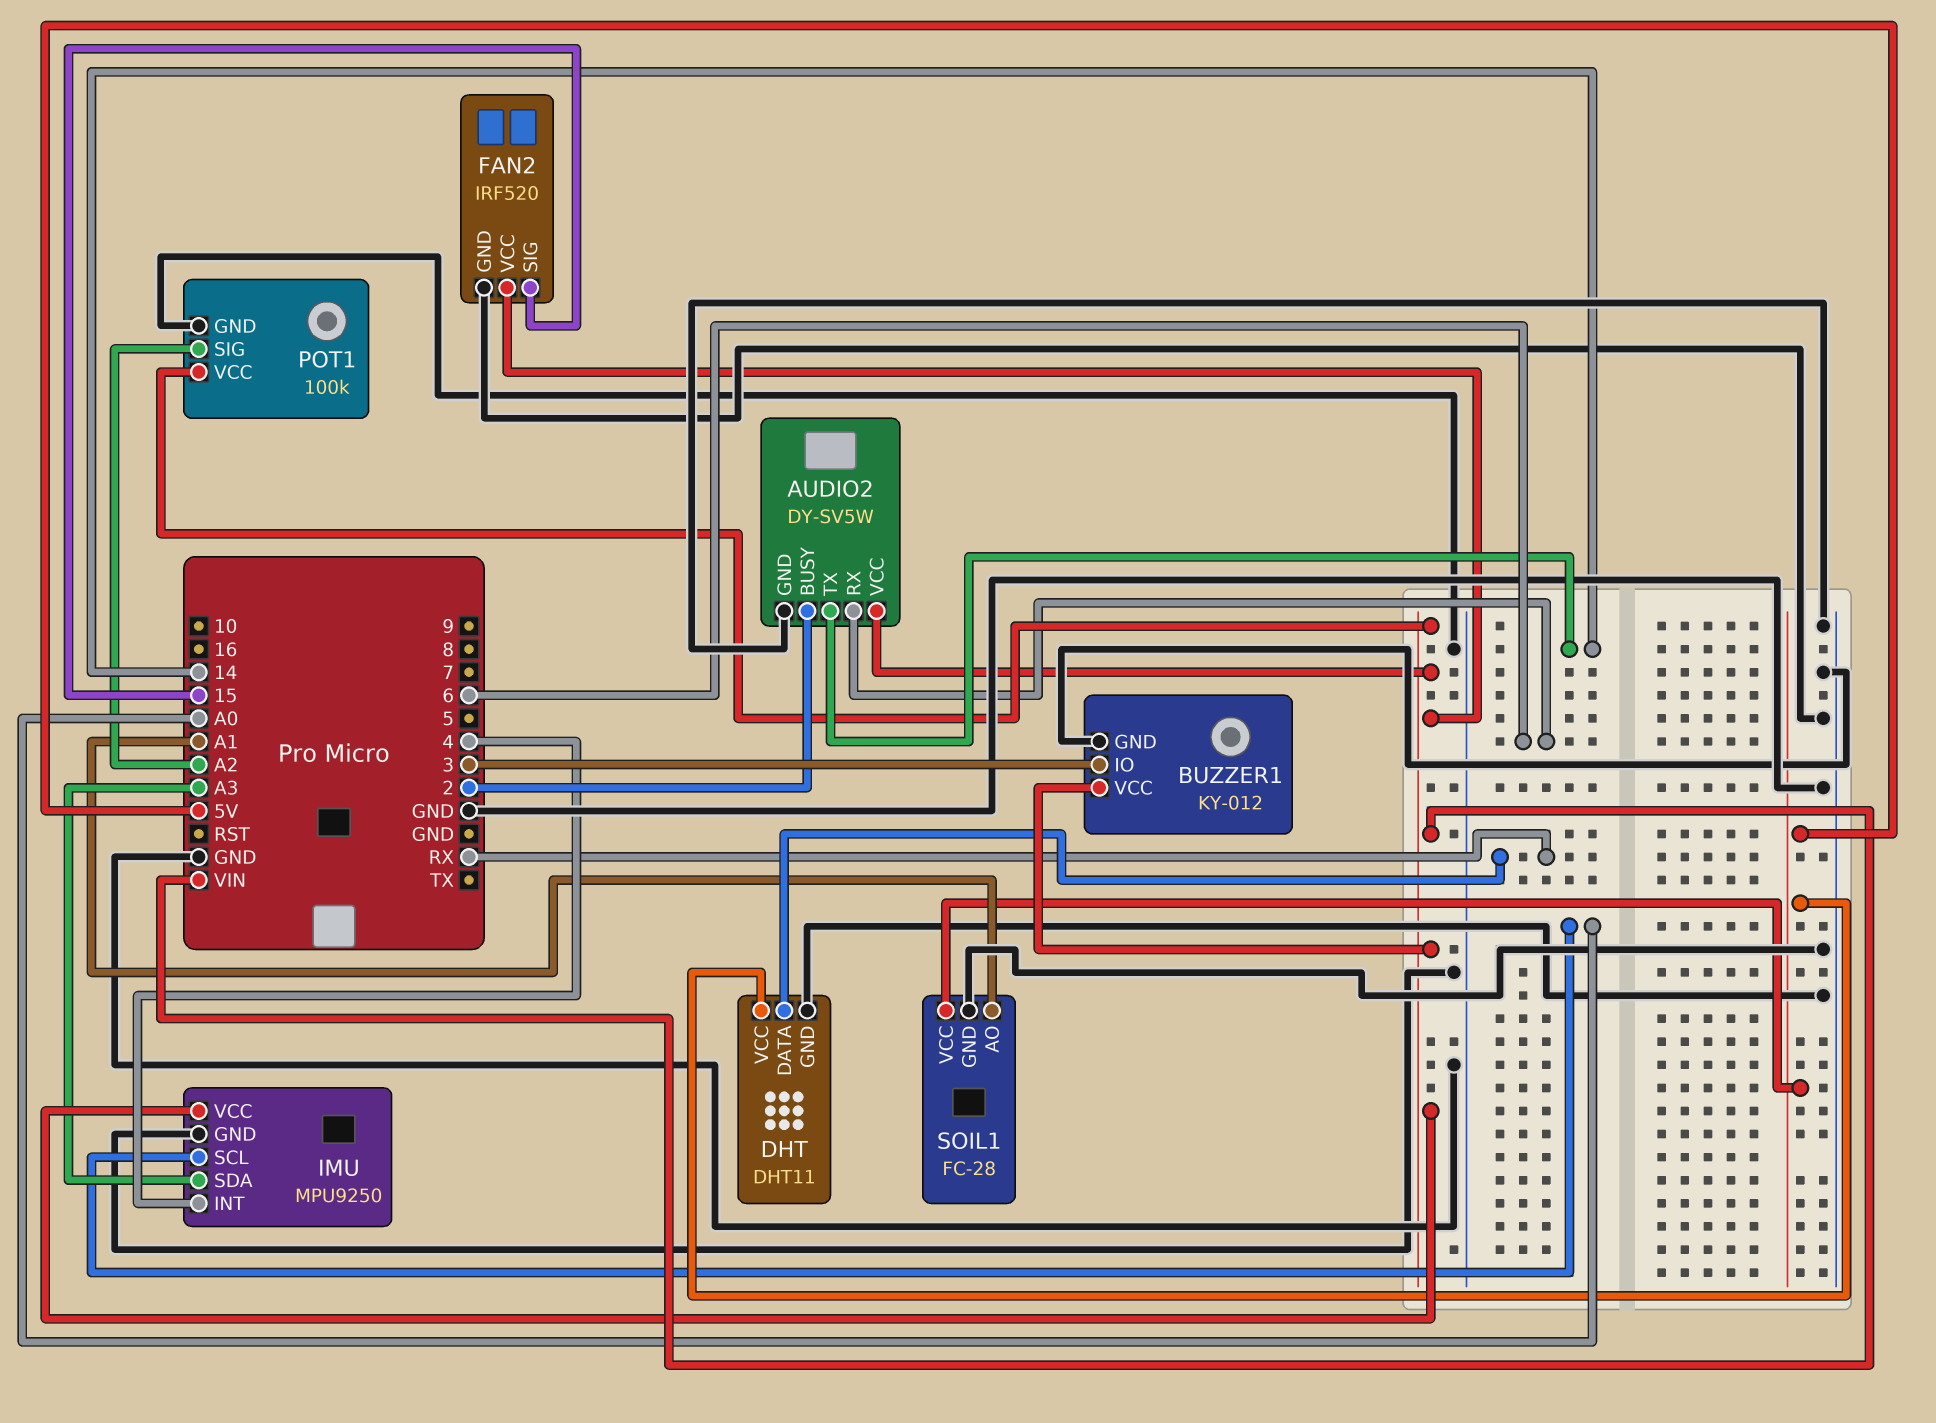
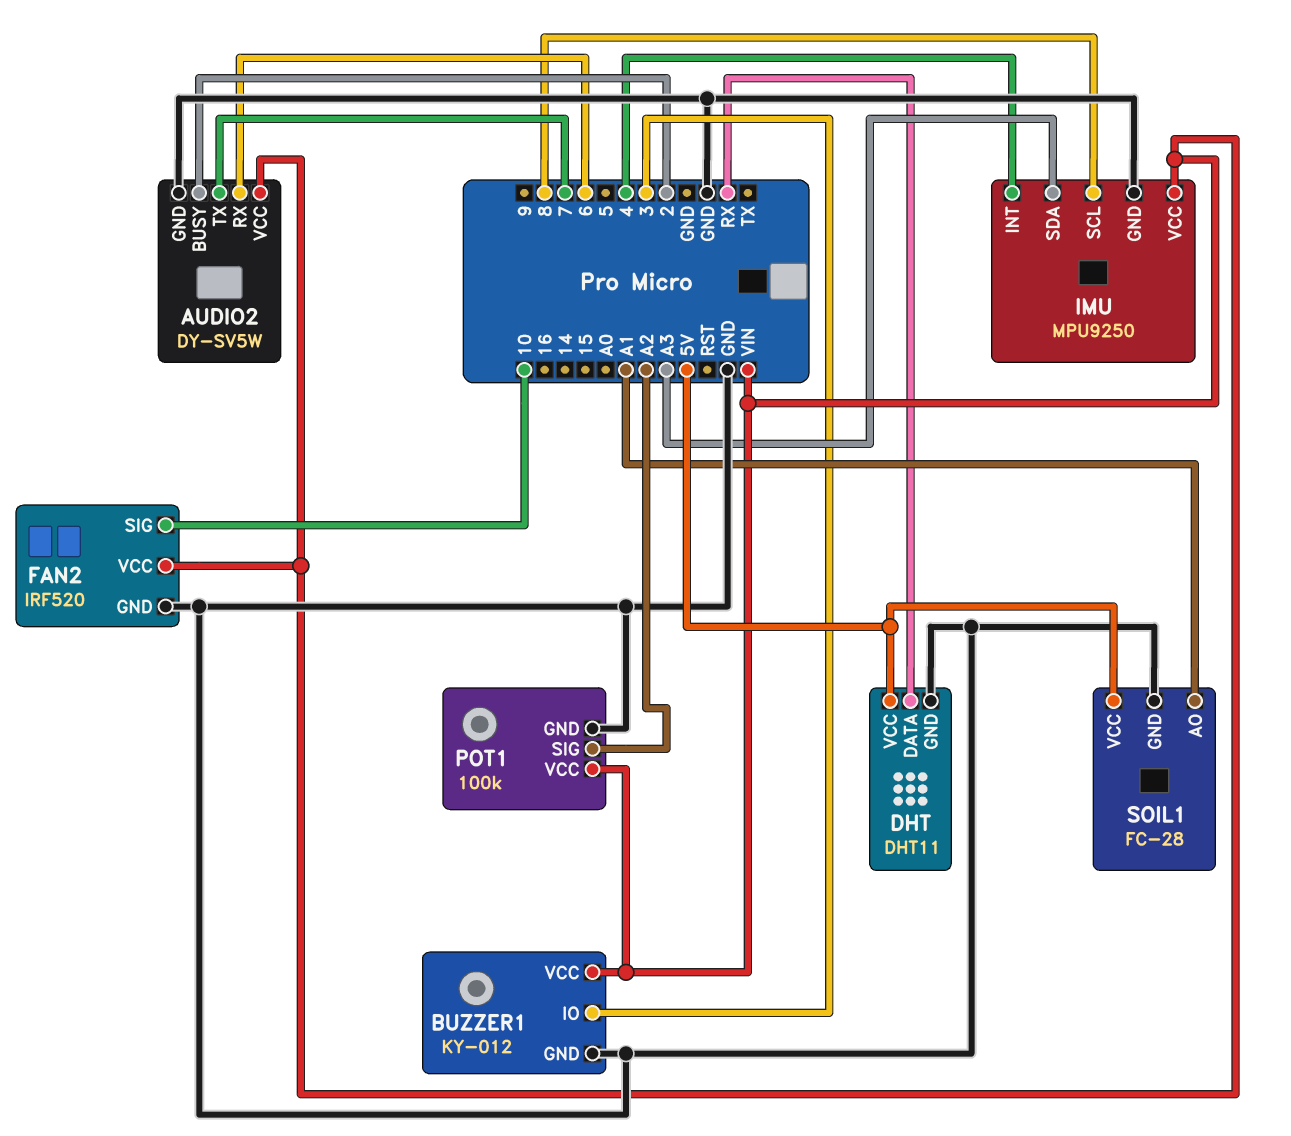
AUDIO2 pin TX: 14 -> 7
FAN2 pin SIG: 15 -> 10
IMU pin SCL: A0 -> 8

